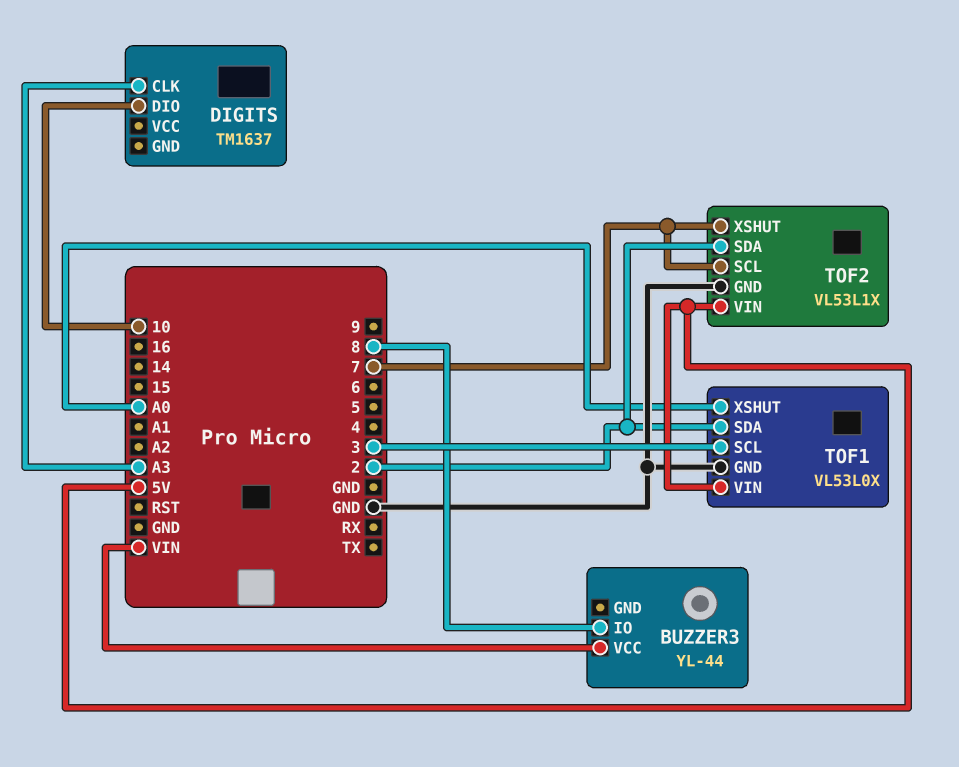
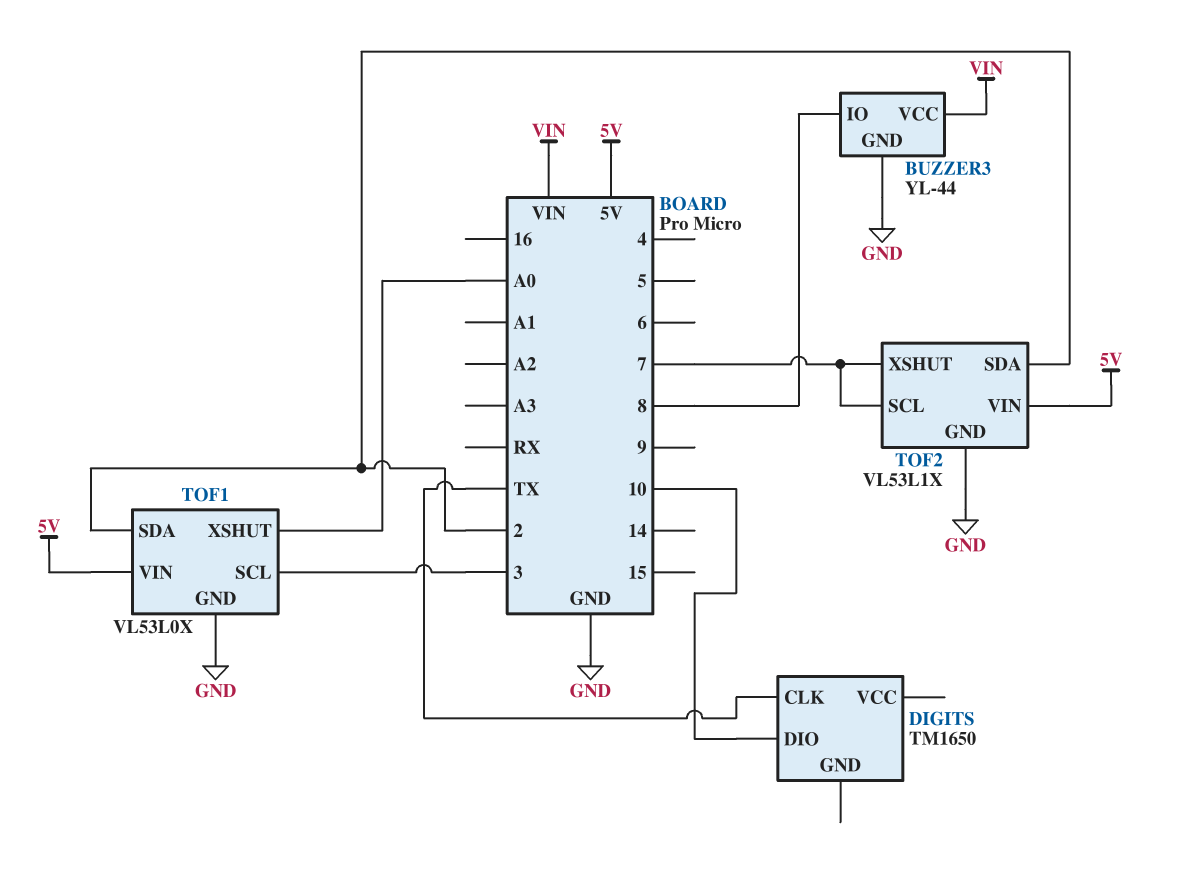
BUZZER3 pin GND: none -> GND
DIGITS: TM1637 -> TM1650
DIGITS pin CLK: A3 -> TX

